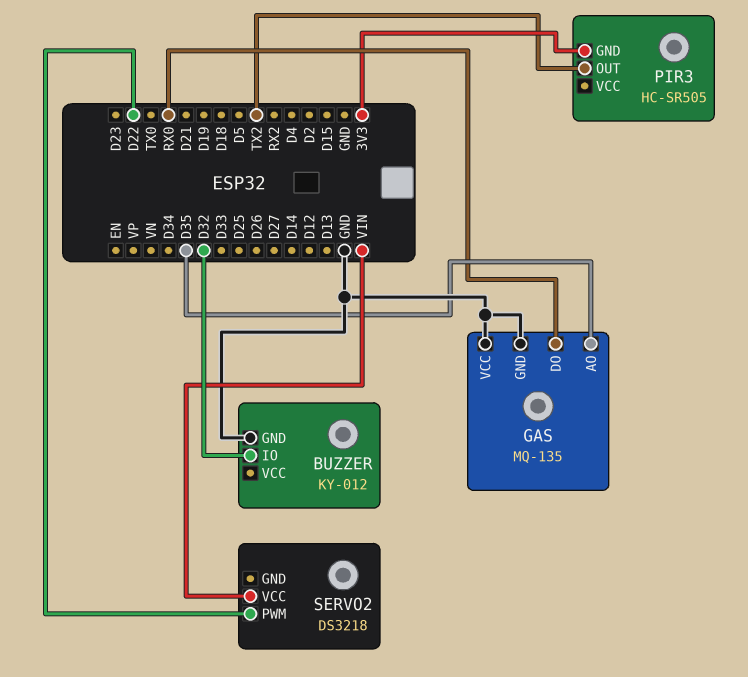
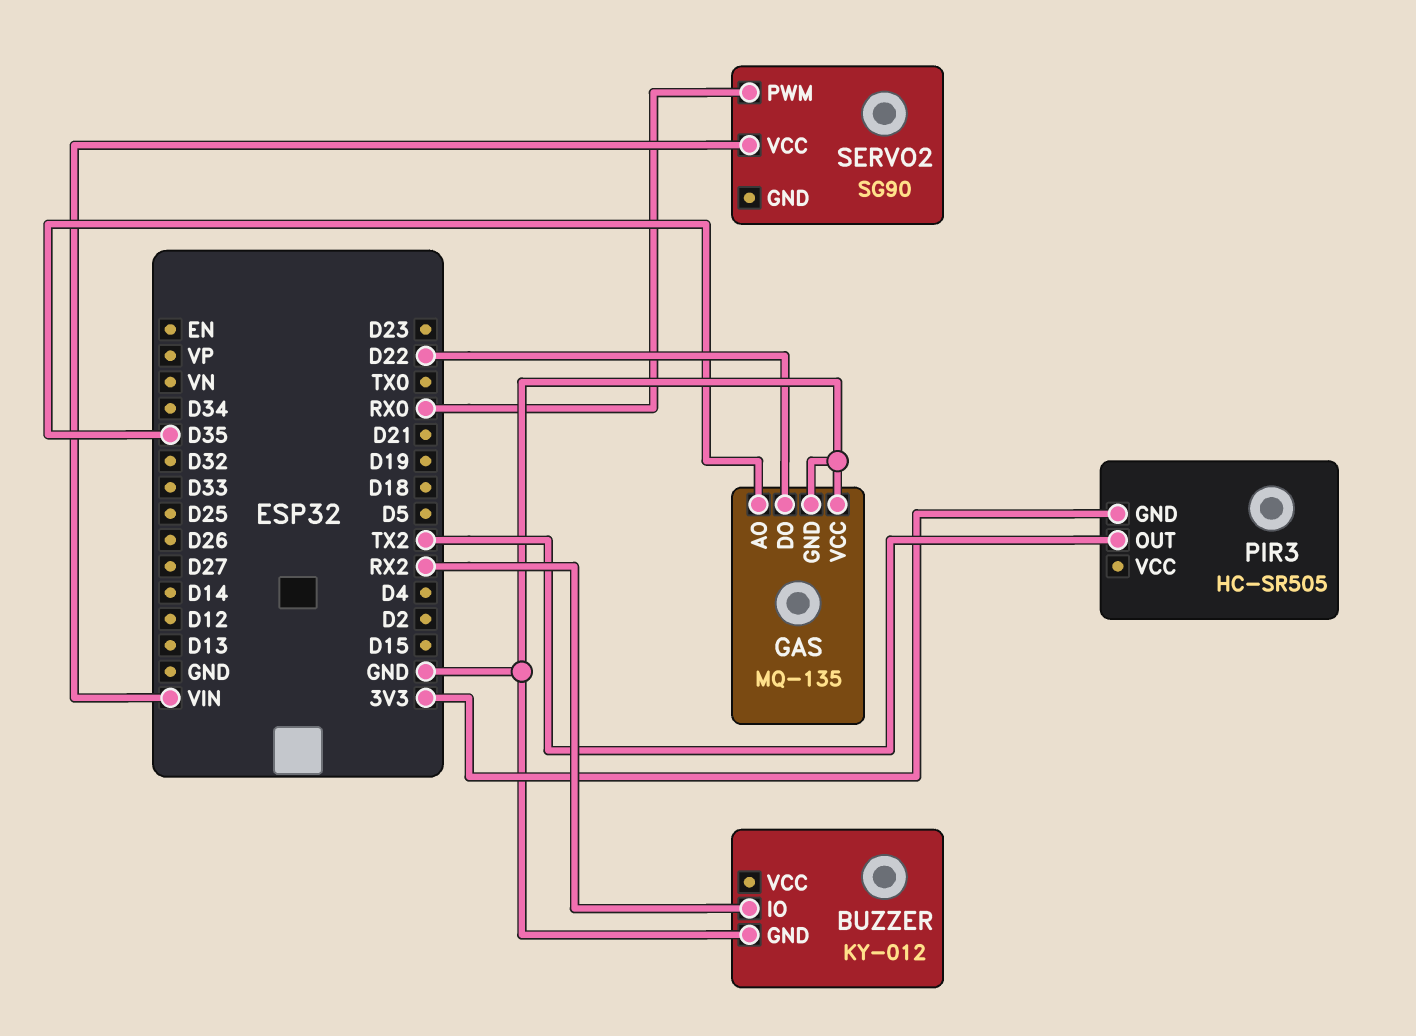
BUZZER pin IO: D32 -> RX2
GAS pin DO: RX0 -> D22
SERVO2: DS3218 -> SG90
SERVO2 pin PWM: D22 -> RX0

